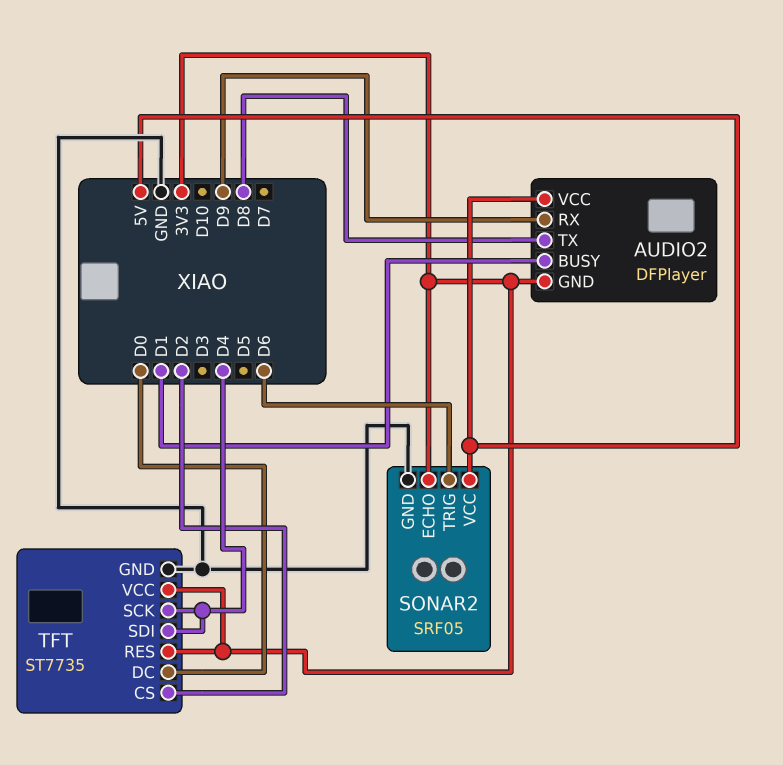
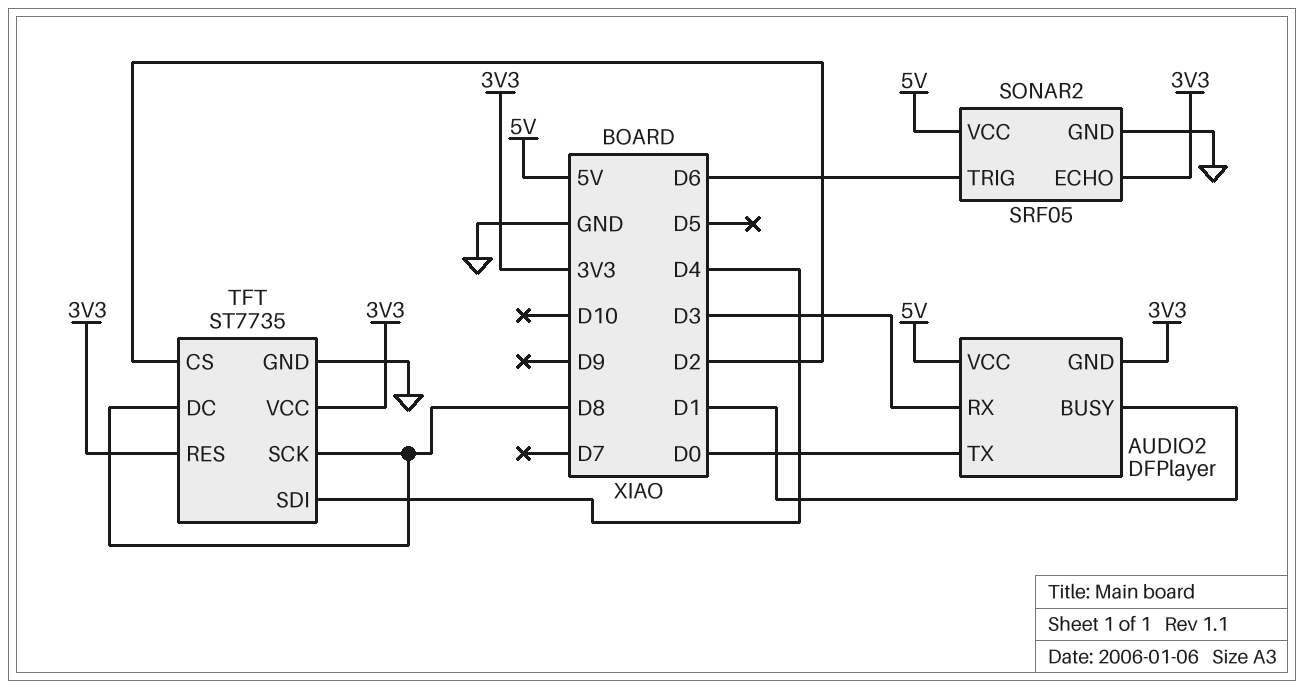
AUDIO2 pin RX: D9 -> D3
AUDIO2 pin TX: D8 -> D0
TFT pin DC: D0 -> D8
TFT pin SCK: D4 -> D8

